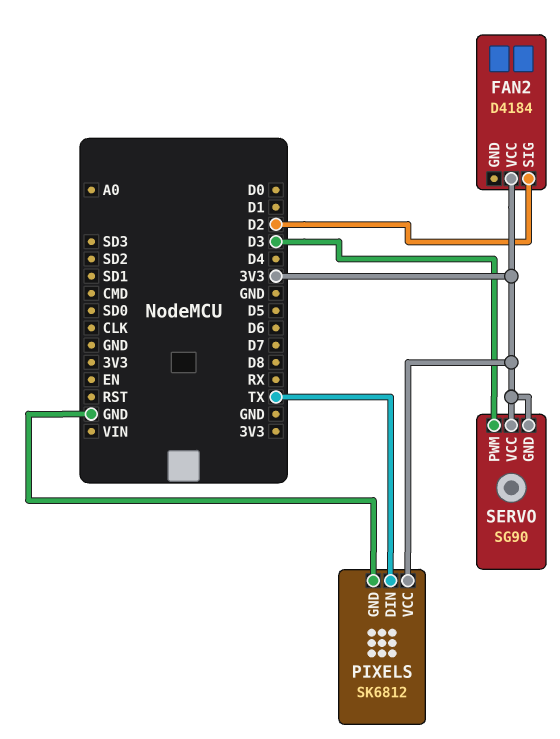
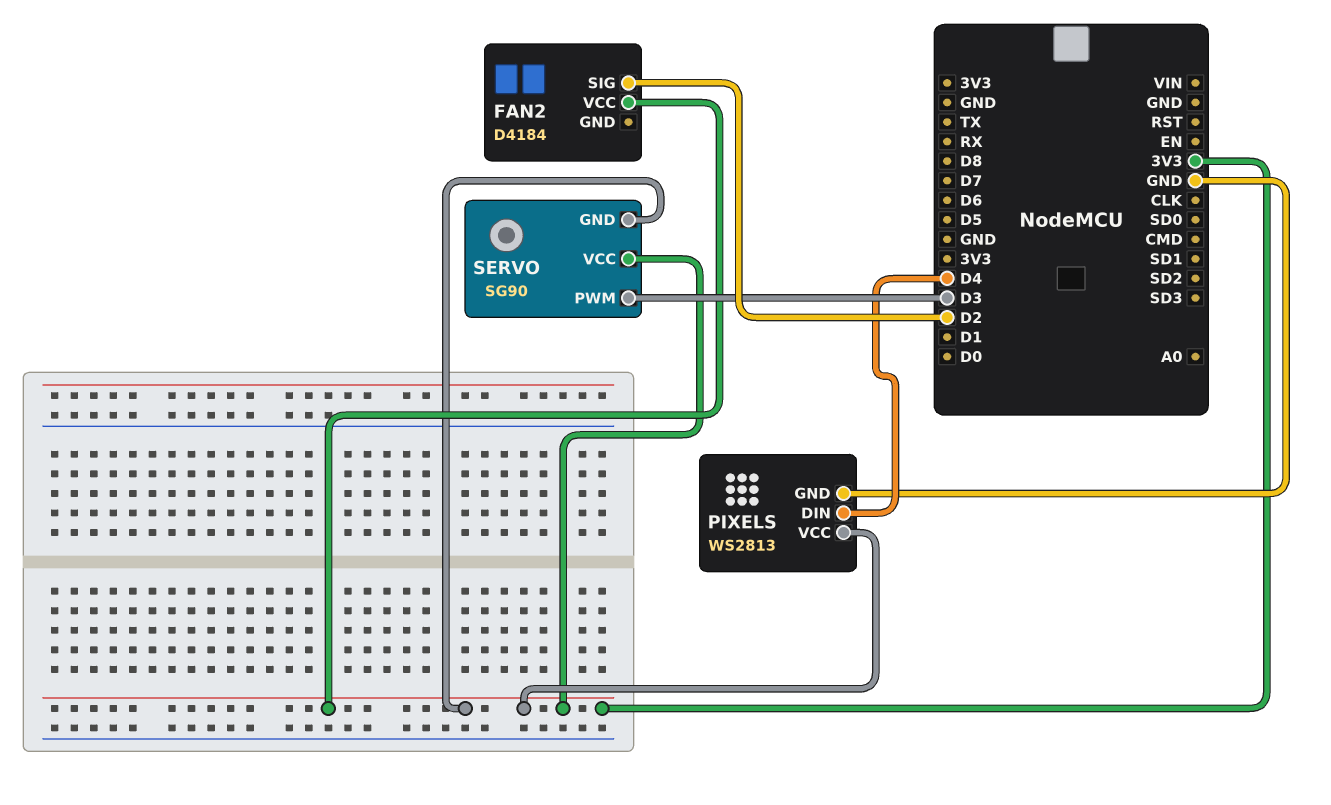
PIXELS: SK6812 -> WS2813
PIXELS pin DIN: TX -> D4

